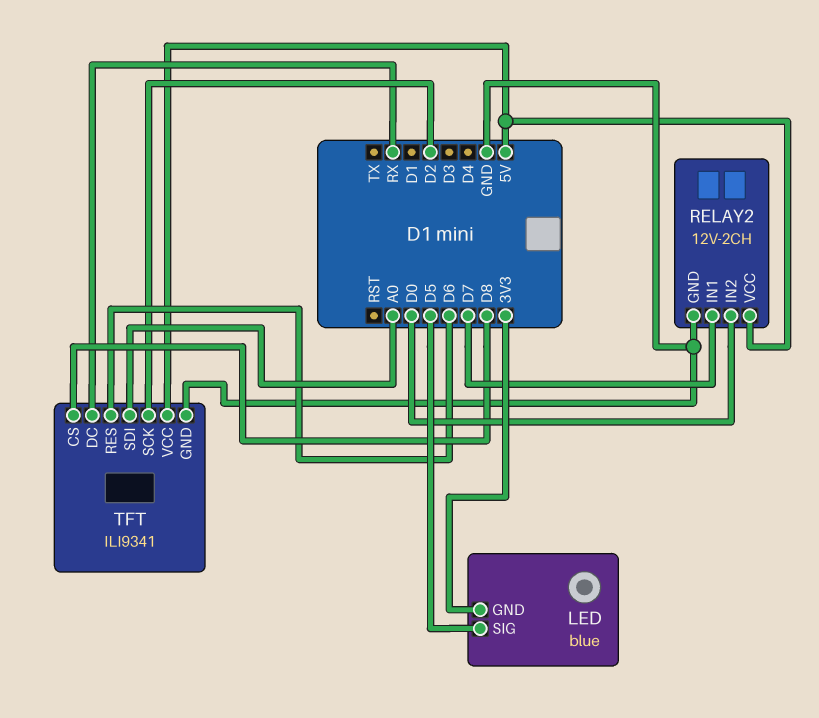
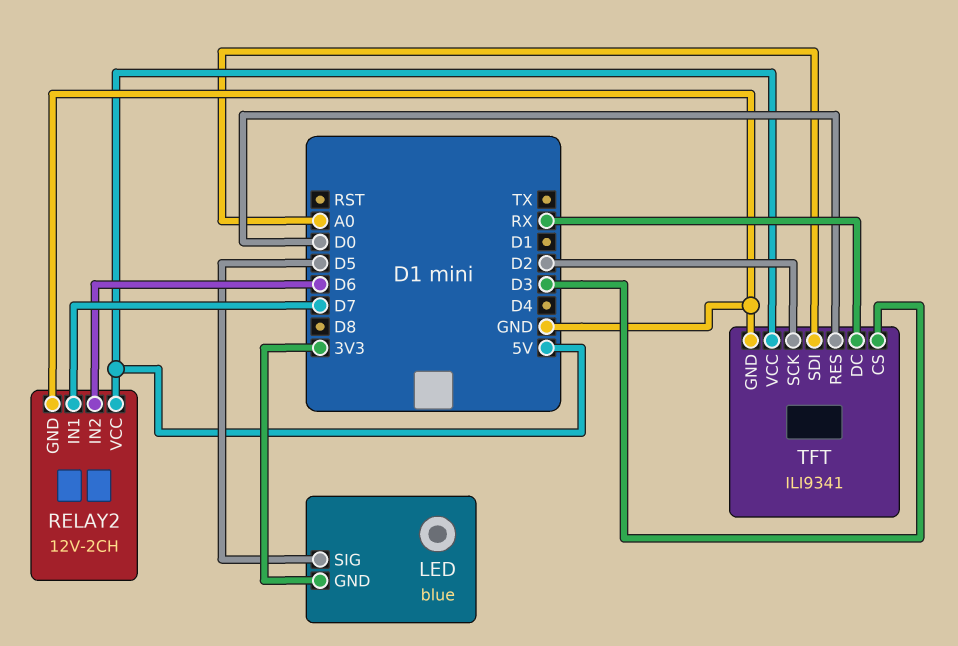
RELAY2 pin IN2: D0 -> D6
TFT pin CS: D8 -> D3
TFT pin RES: D6 -> D0

